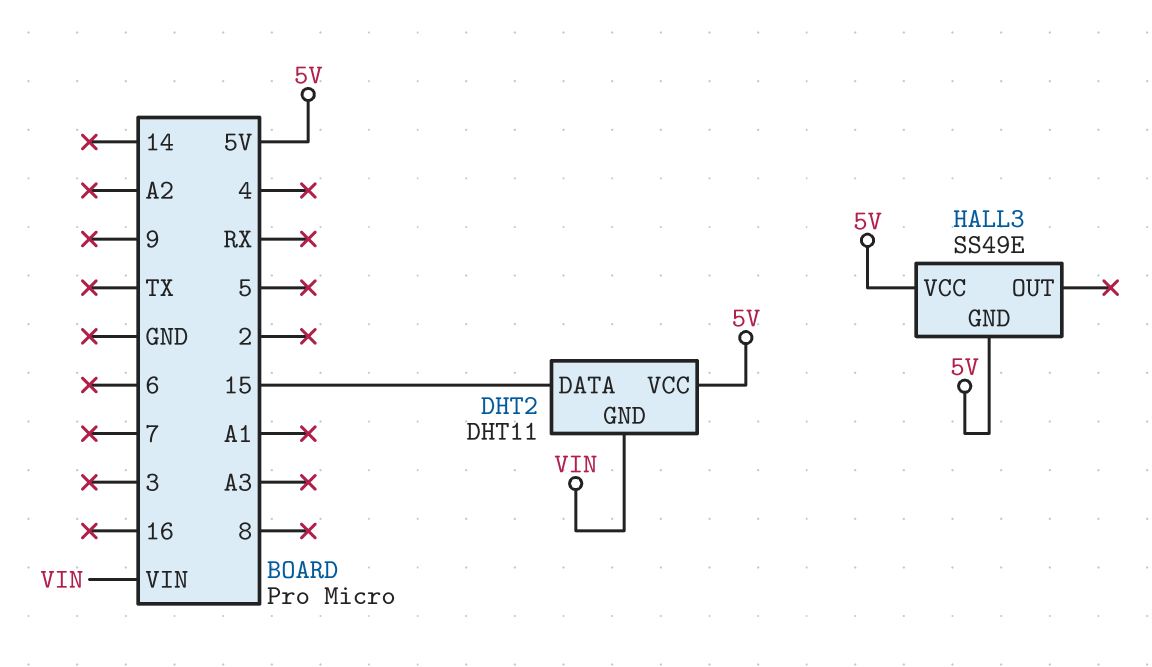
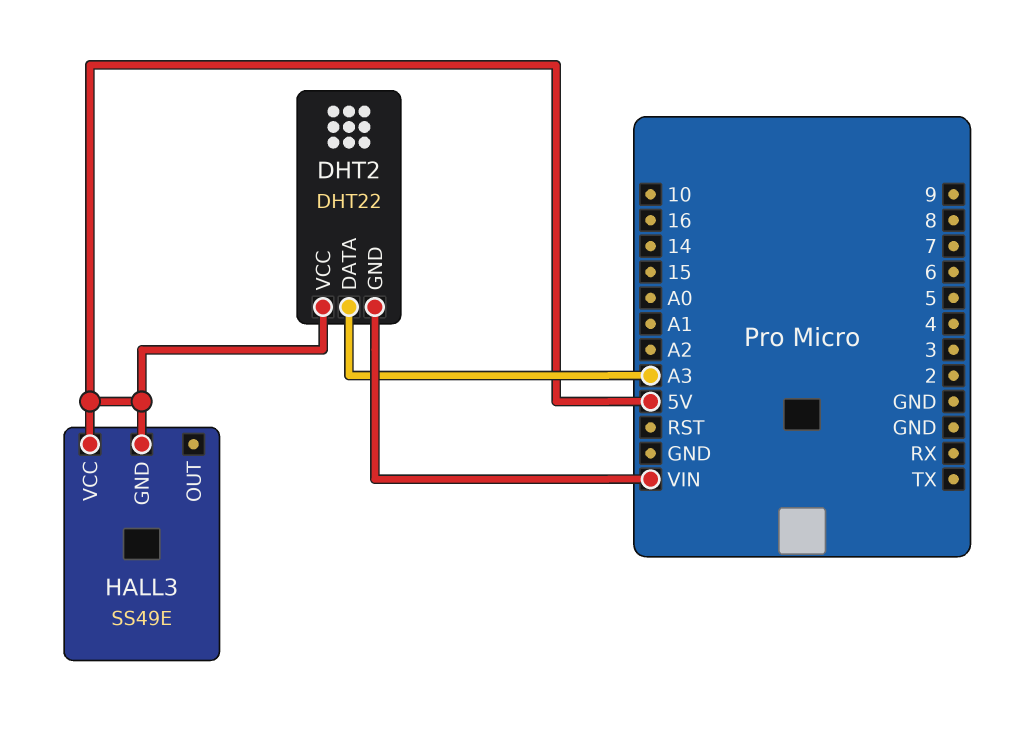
DHT2: DHT11 -> DHT22
DHT2 pin DATA: 15 -> A3

